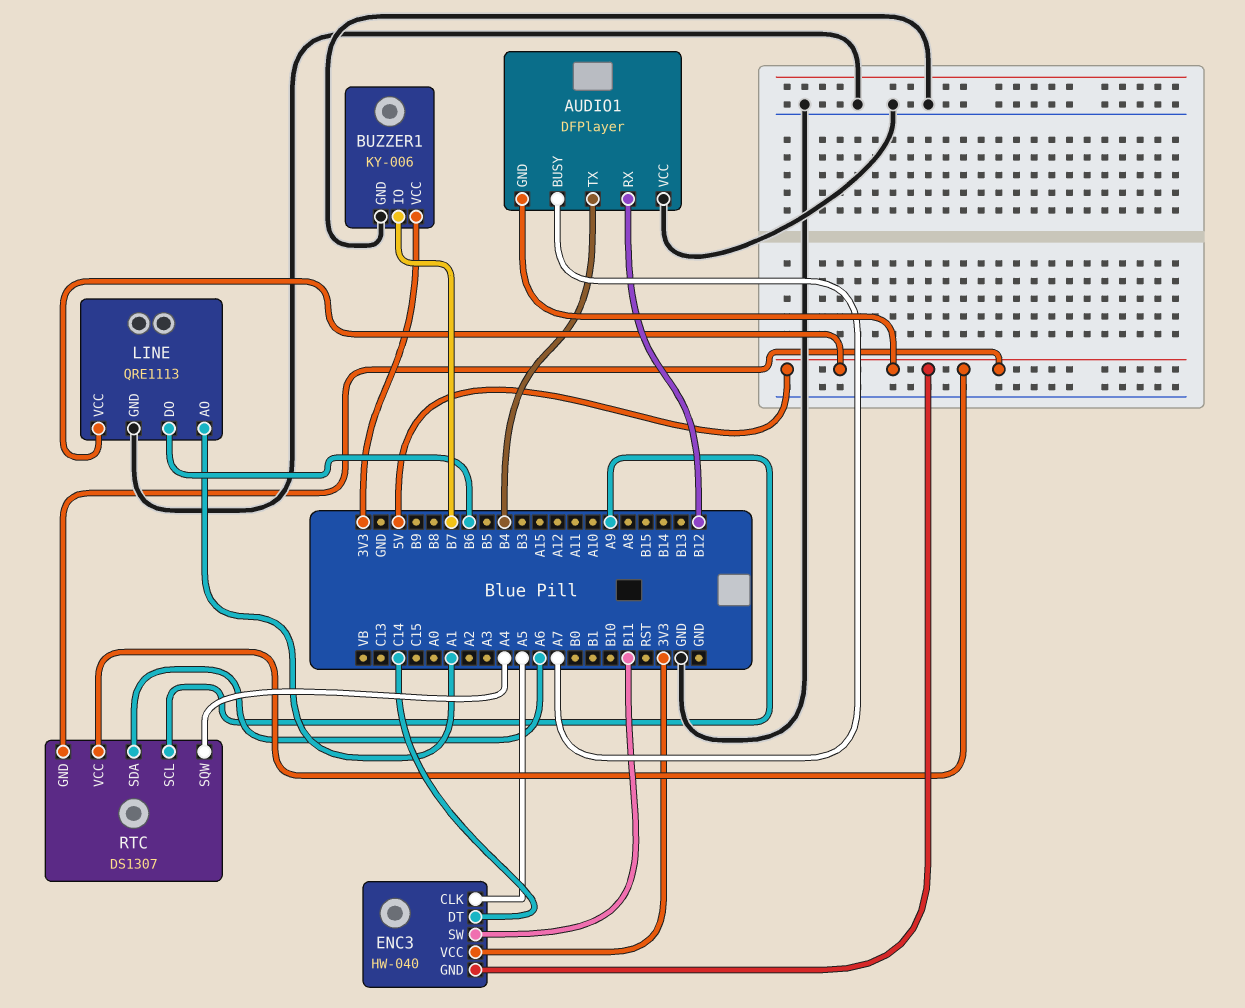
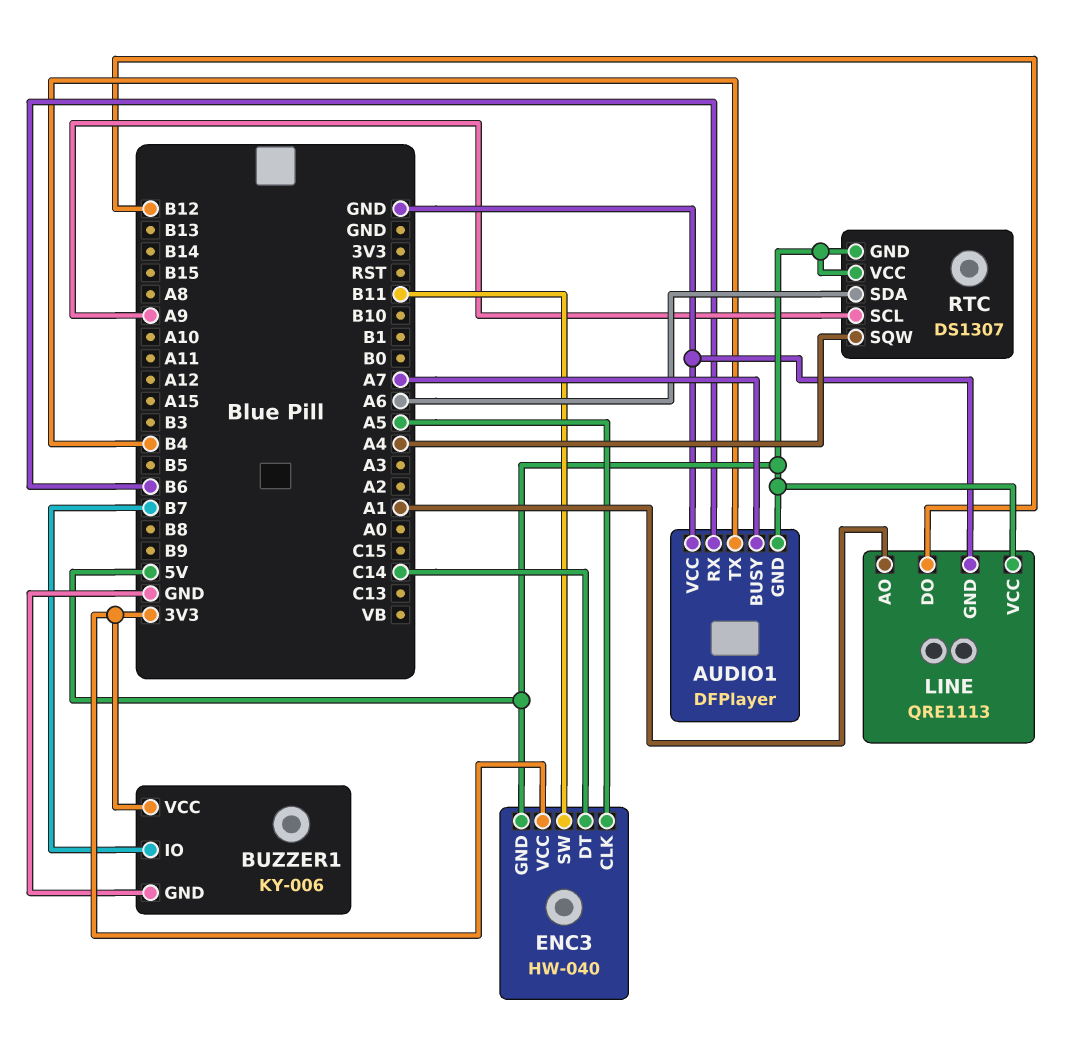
AUDIO1 pin RX: B12 -> B6
LINE pin DO: B6 -> B12

